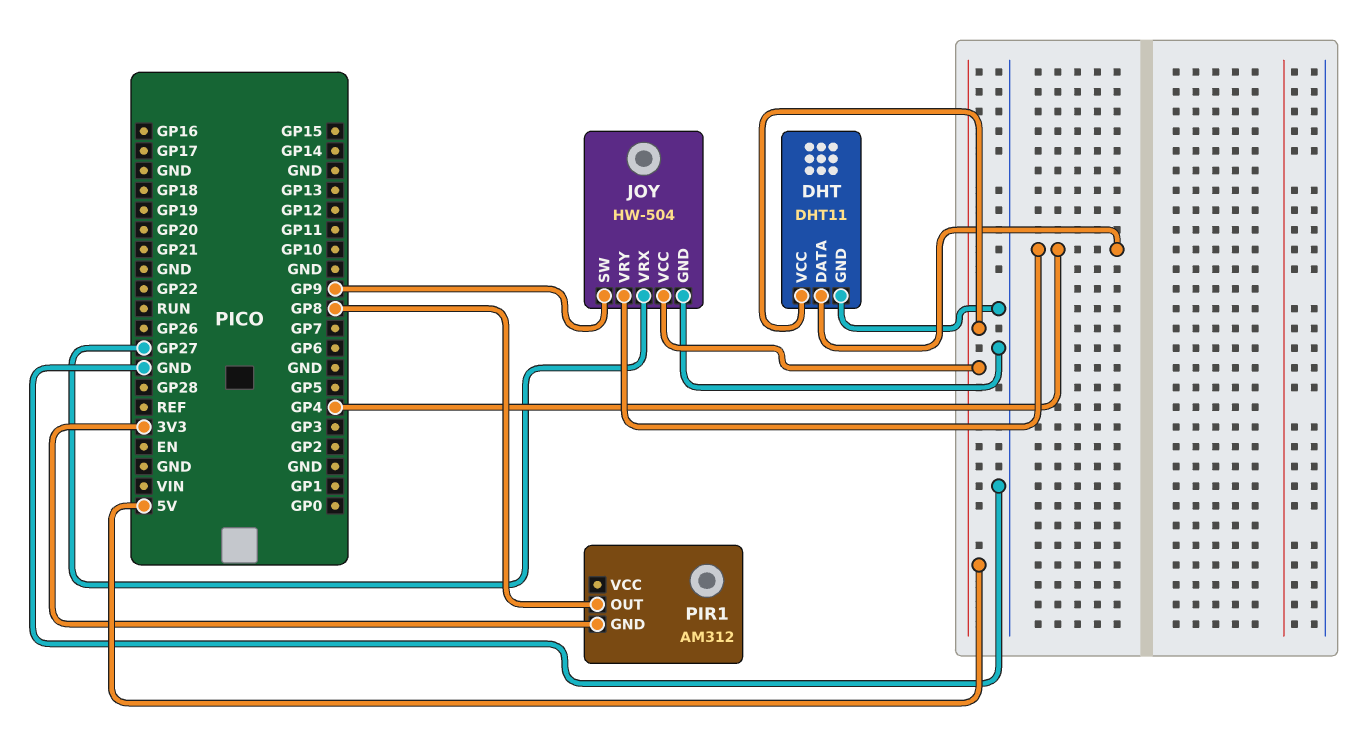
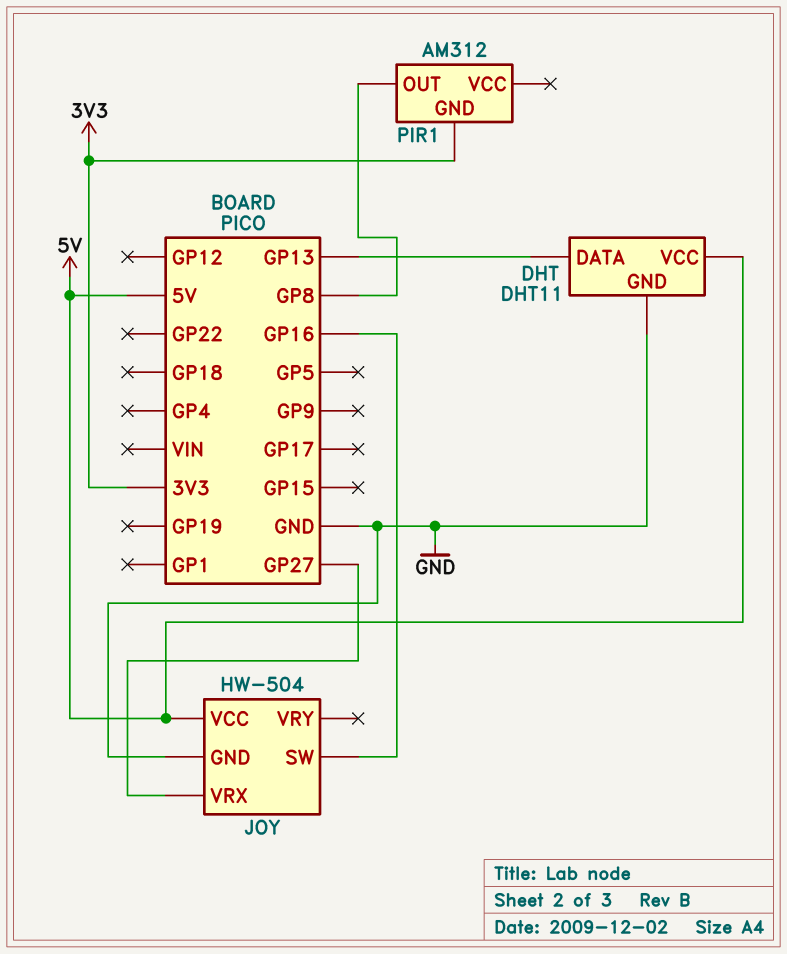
DHT pin DATA: GP4 -> GP13
JOY pin SW: GP9 -> GP16
JOY pin VRY: GP4 -> none

